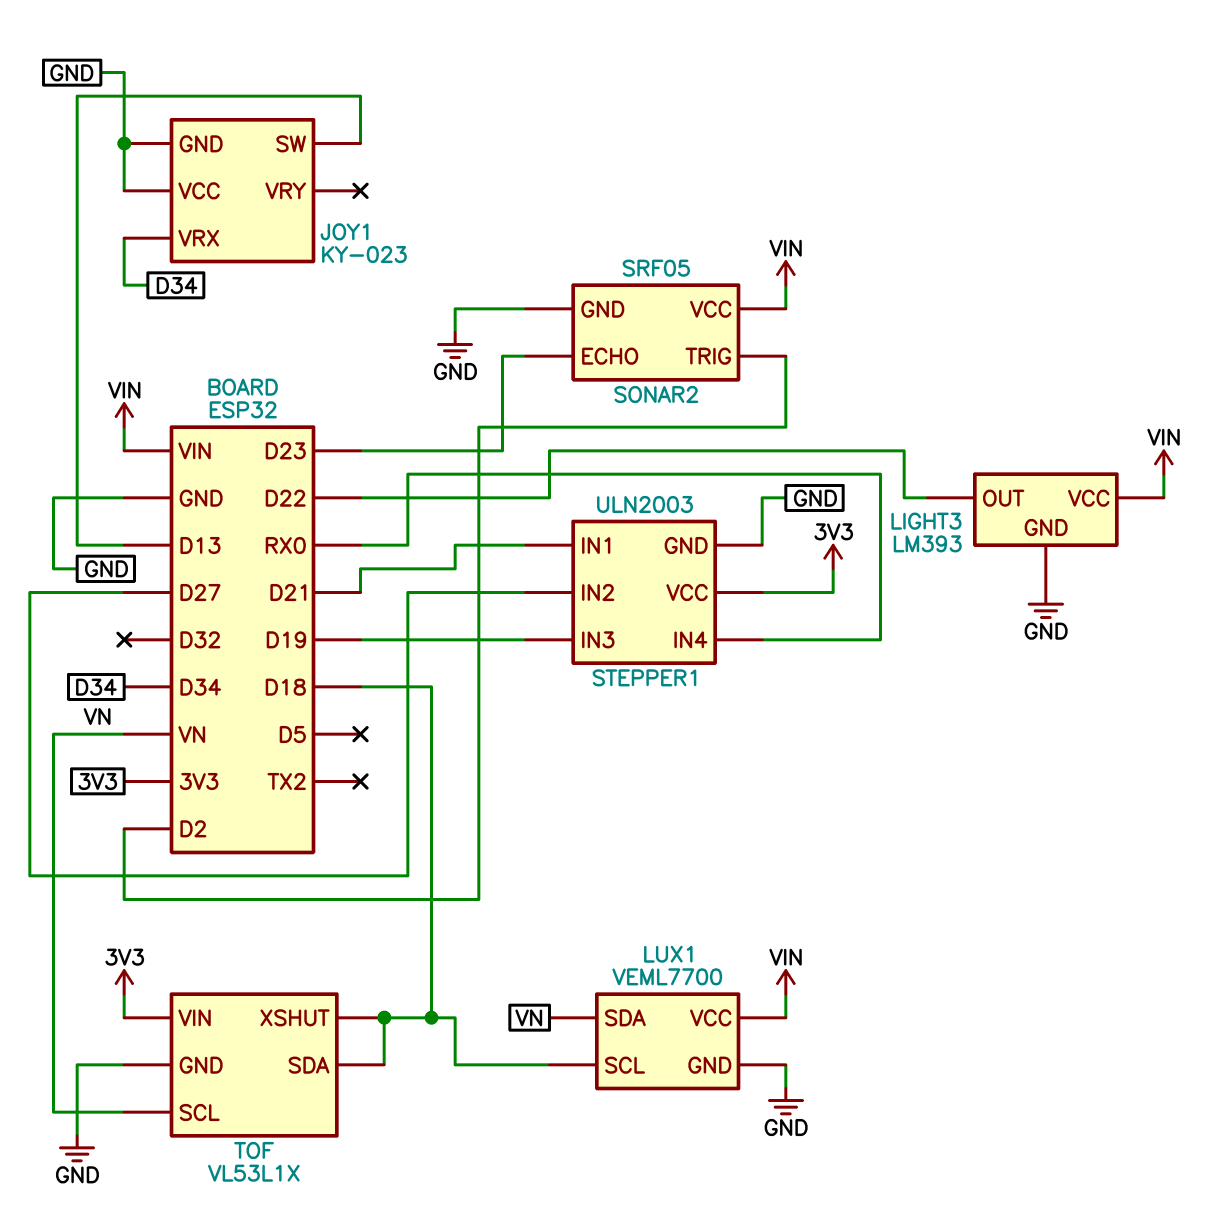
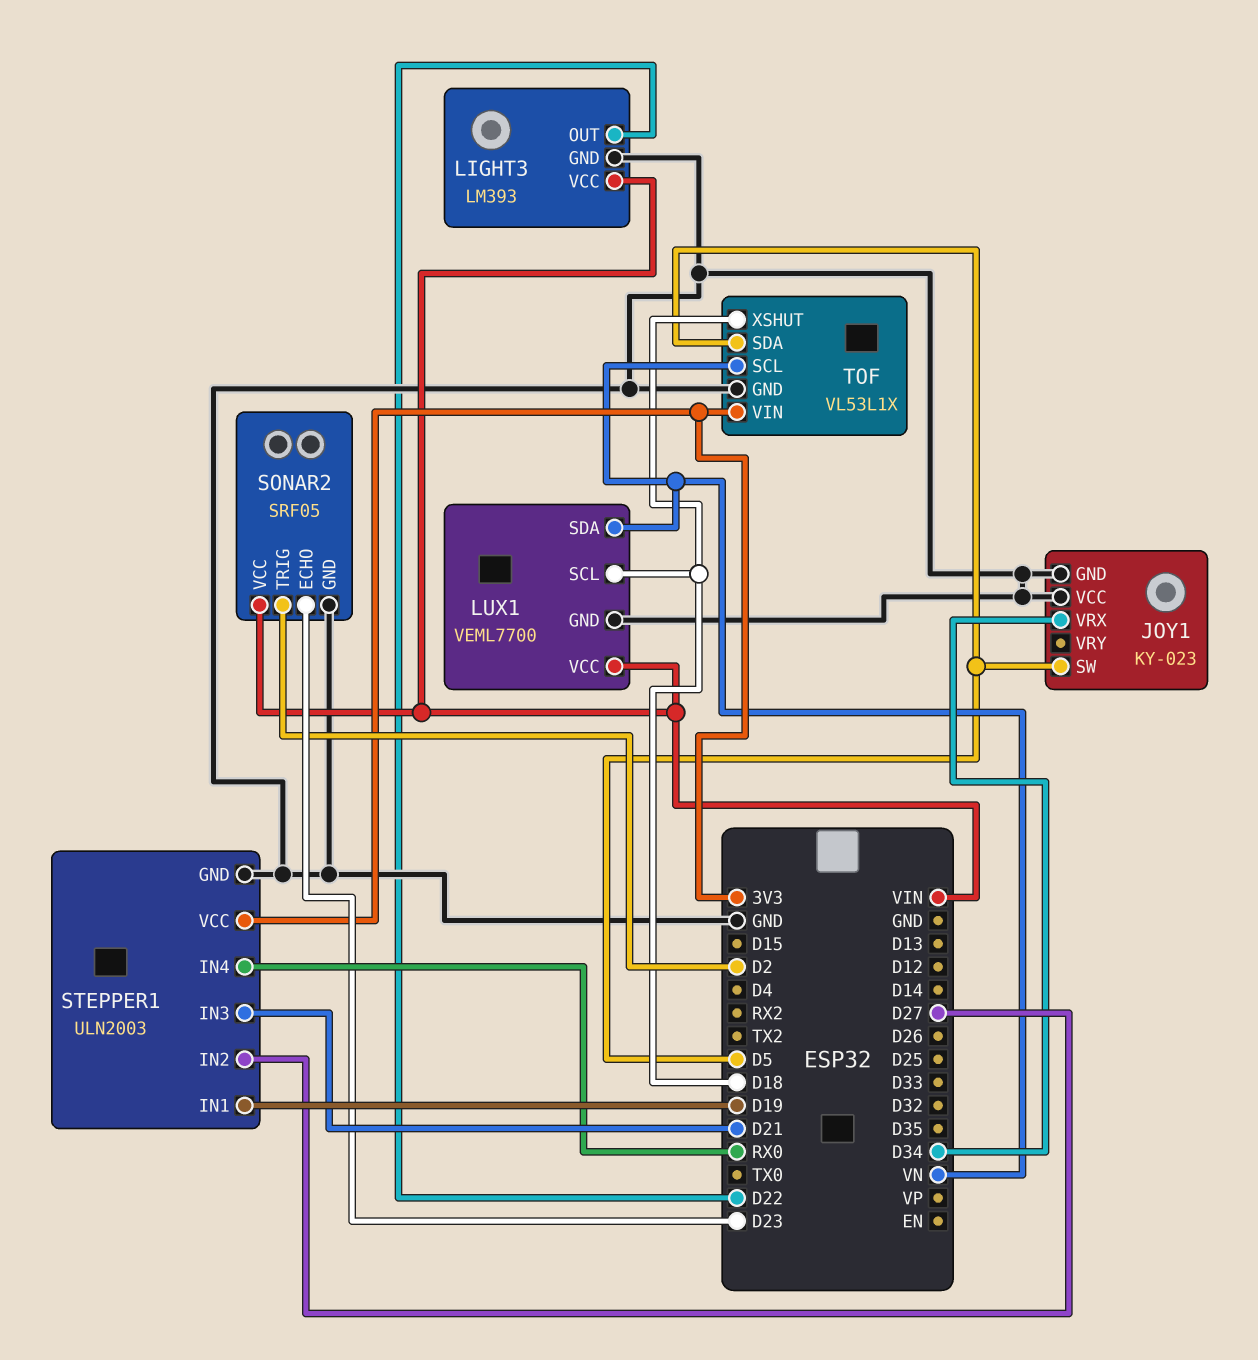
JOY1 pin SW: D13 -> D5
STEPPER1 pin IN1: D21 -> D19
STEPPER1 pin IN3: D19 -> D21
TOF pin SDA: D18 -> D5

